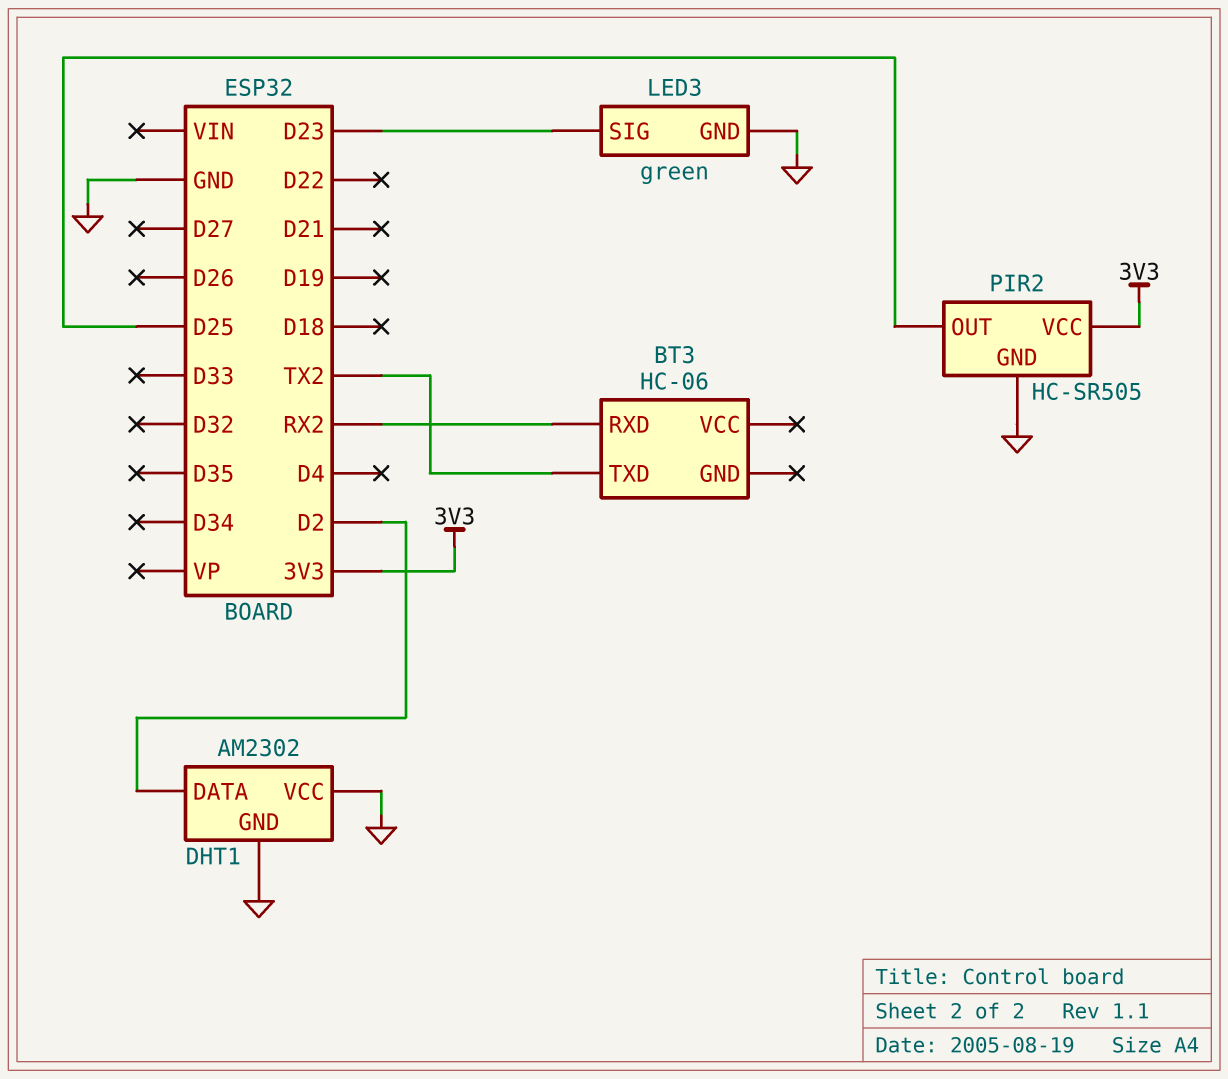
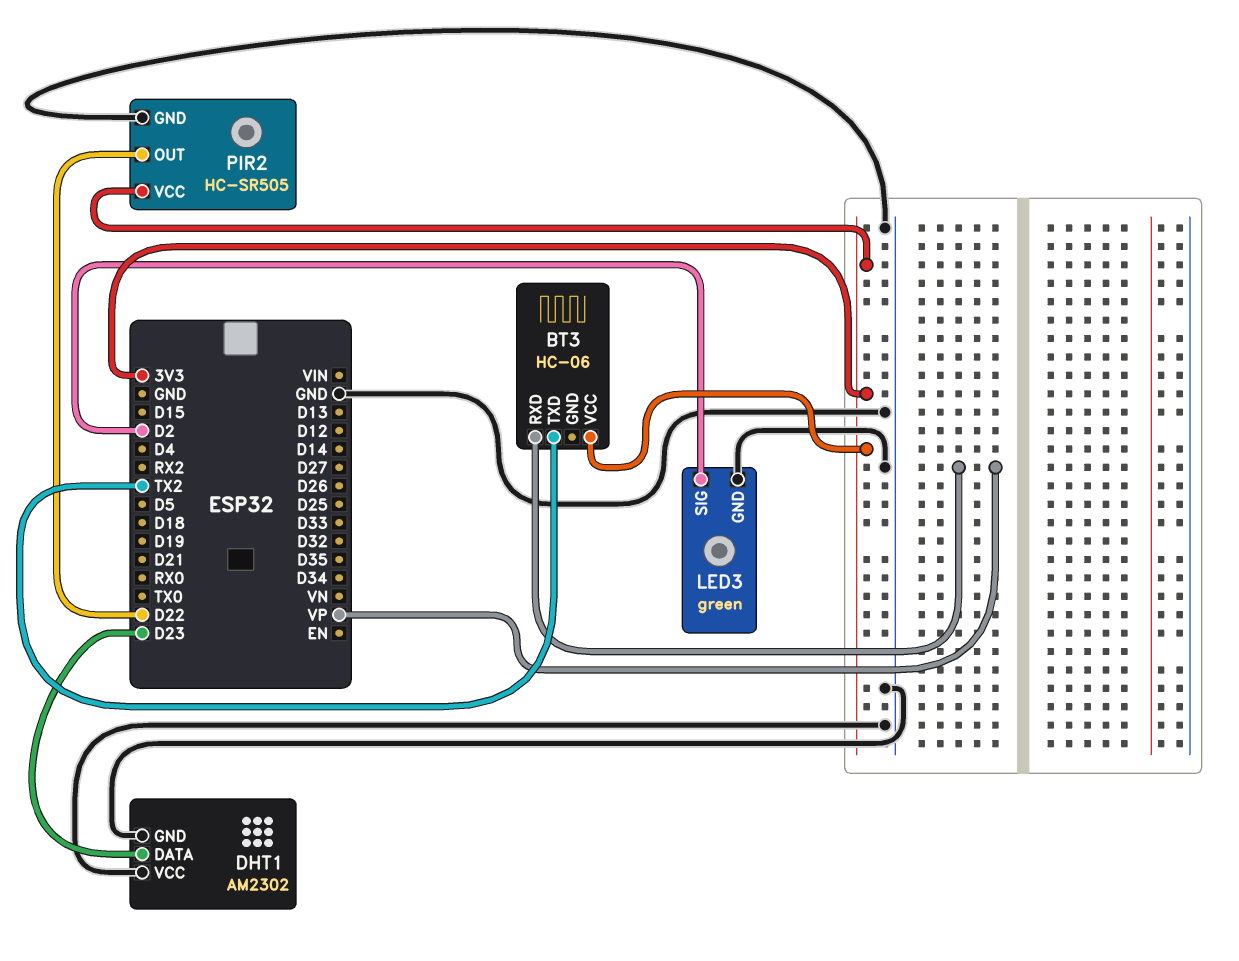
BT3 pin RXD: RX2 -> VP
BT3 pin VCC: none -> 3V3
DHT1 pin DATA: D2 -> D23
LED3 pin SIG: D23 -> D2
PIR2 pin OUT: D25 -> D22

